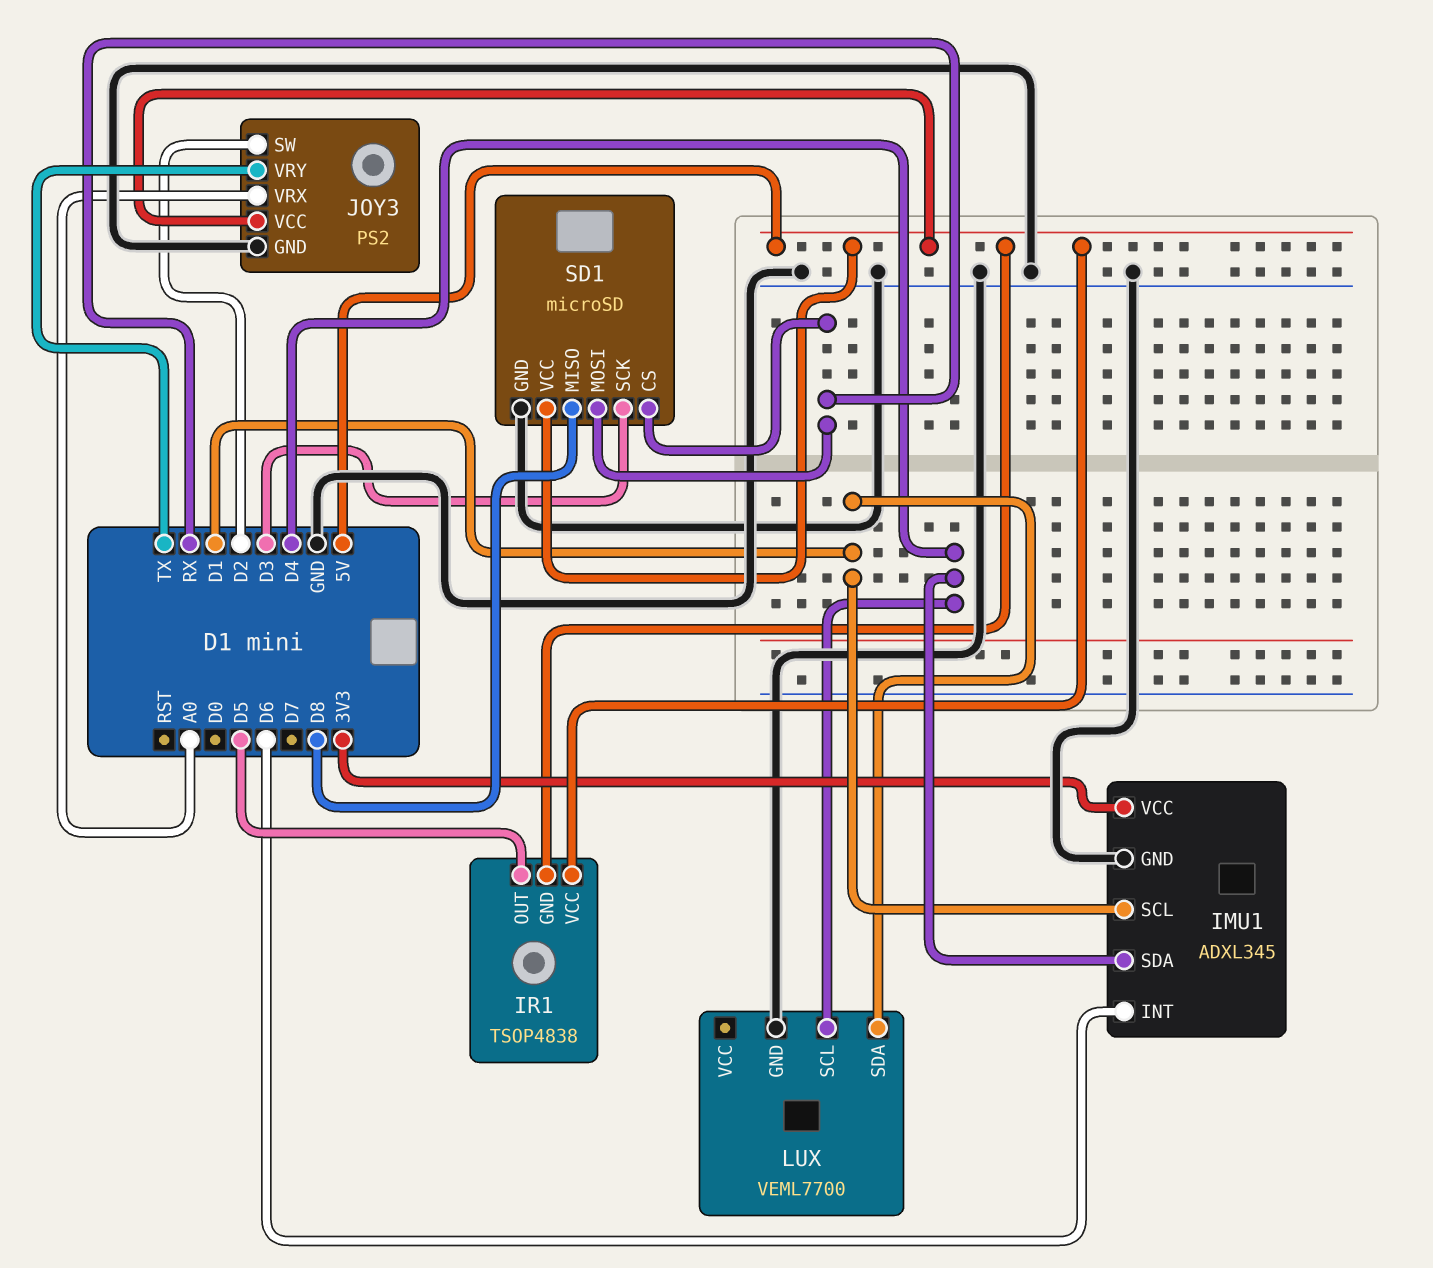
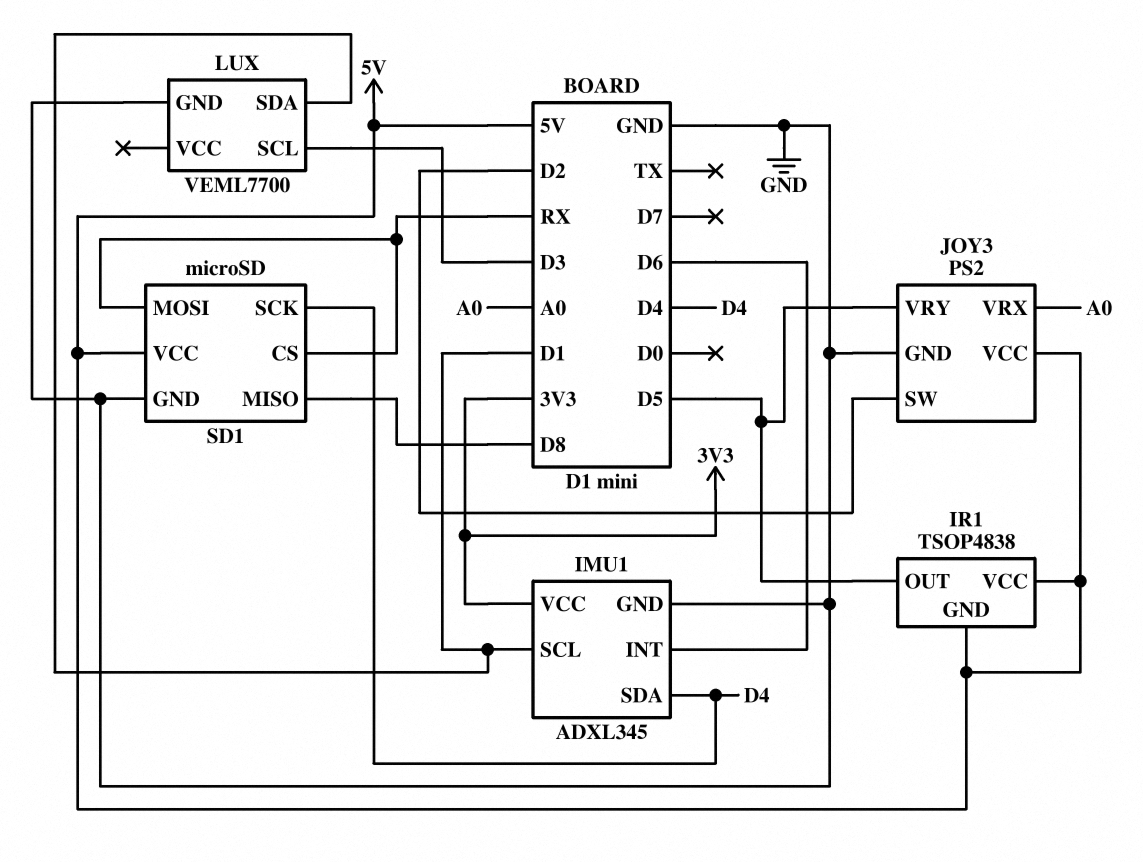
JOY3 pin VRY: TX -> D5
LUX pin SCL: D4 -> D3
SD1 pin SCK: D3 -> D4

